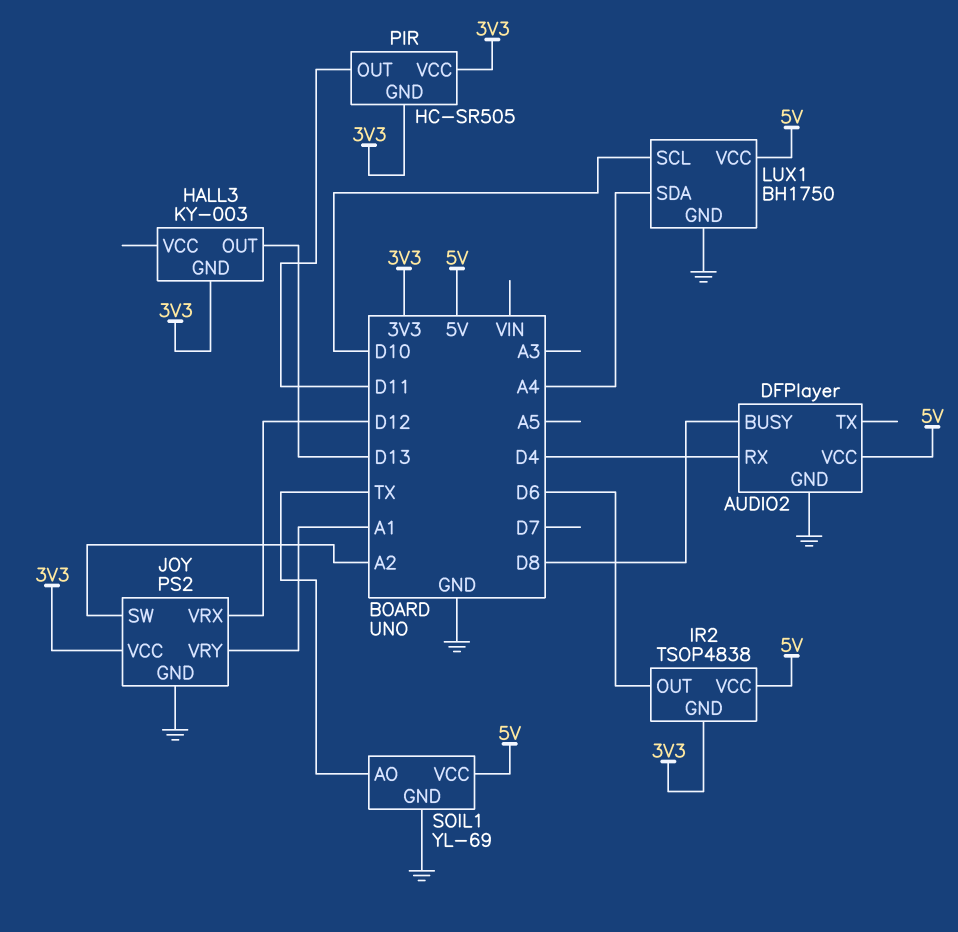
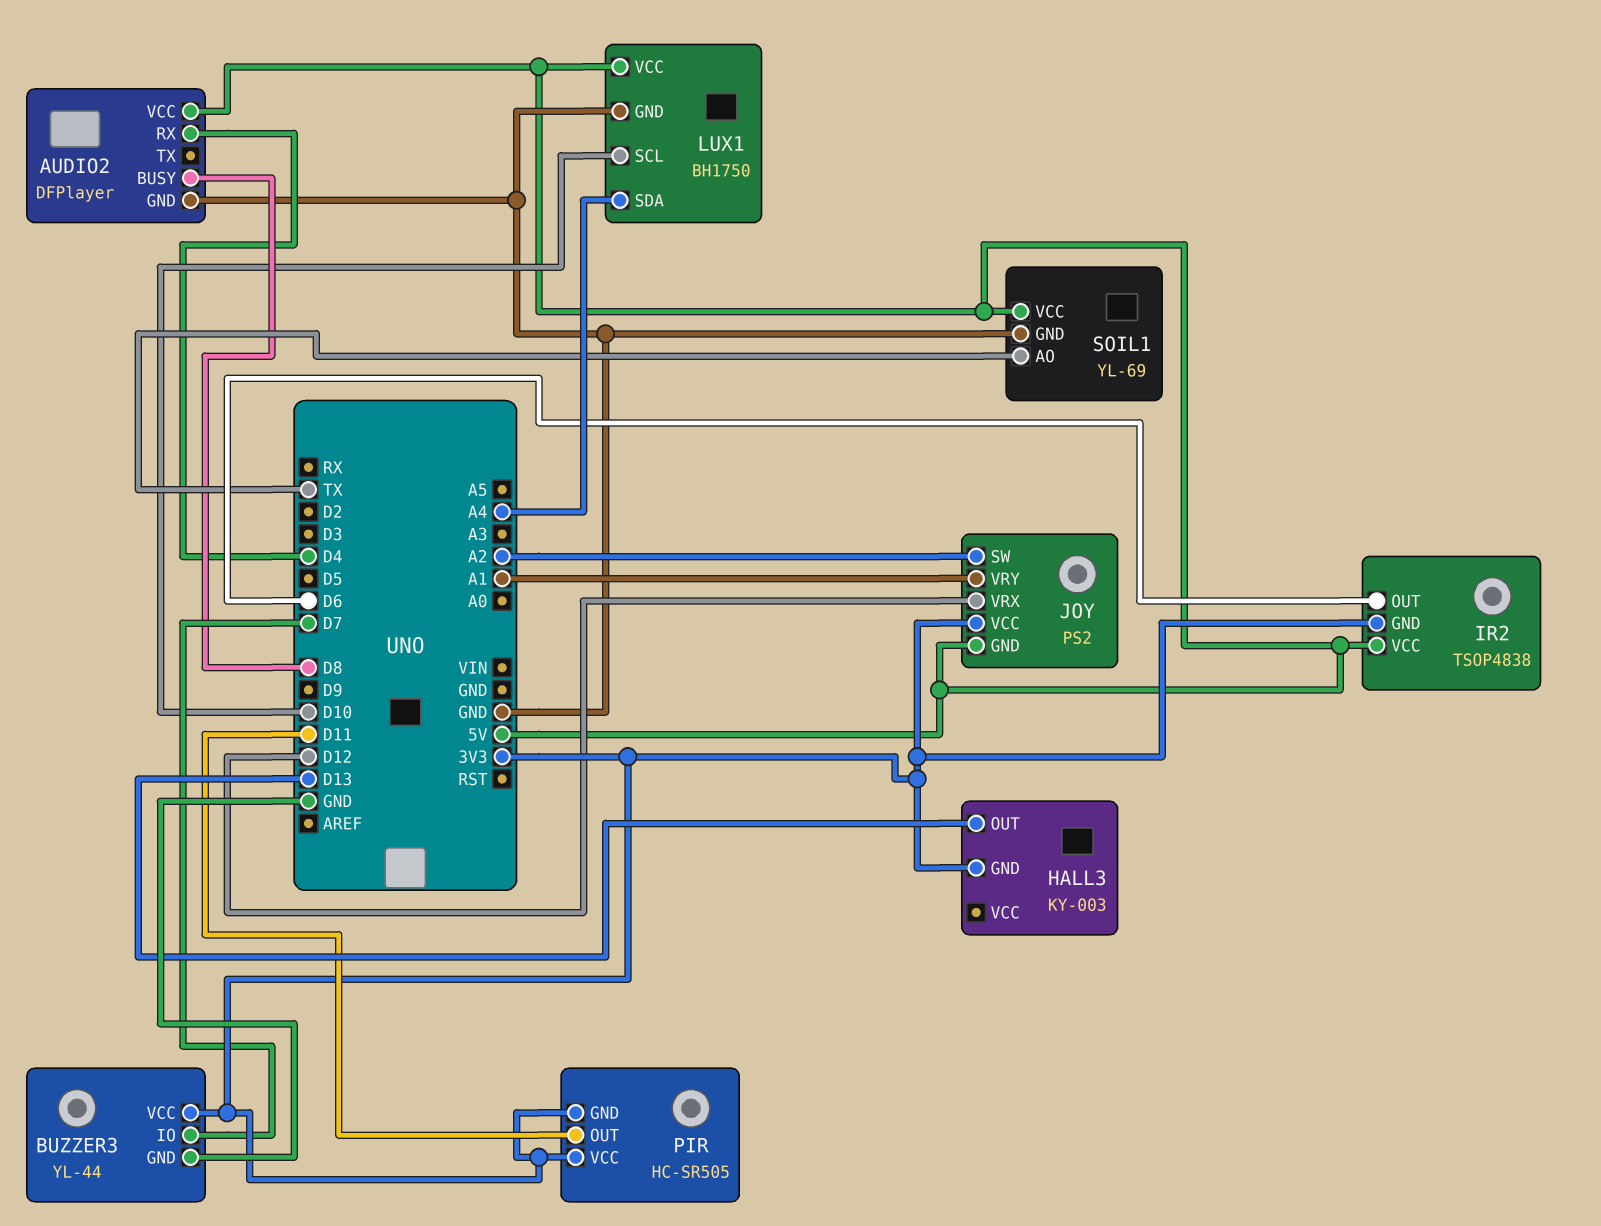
BUZZER3: none -> YL-44
BUZZER3 pin GND: none -> GND
BUZZER3 pin IO: none -> D7
BUZZER3 pin VCC: none -> 3V3
JOY pin GND: GND -> 5V

